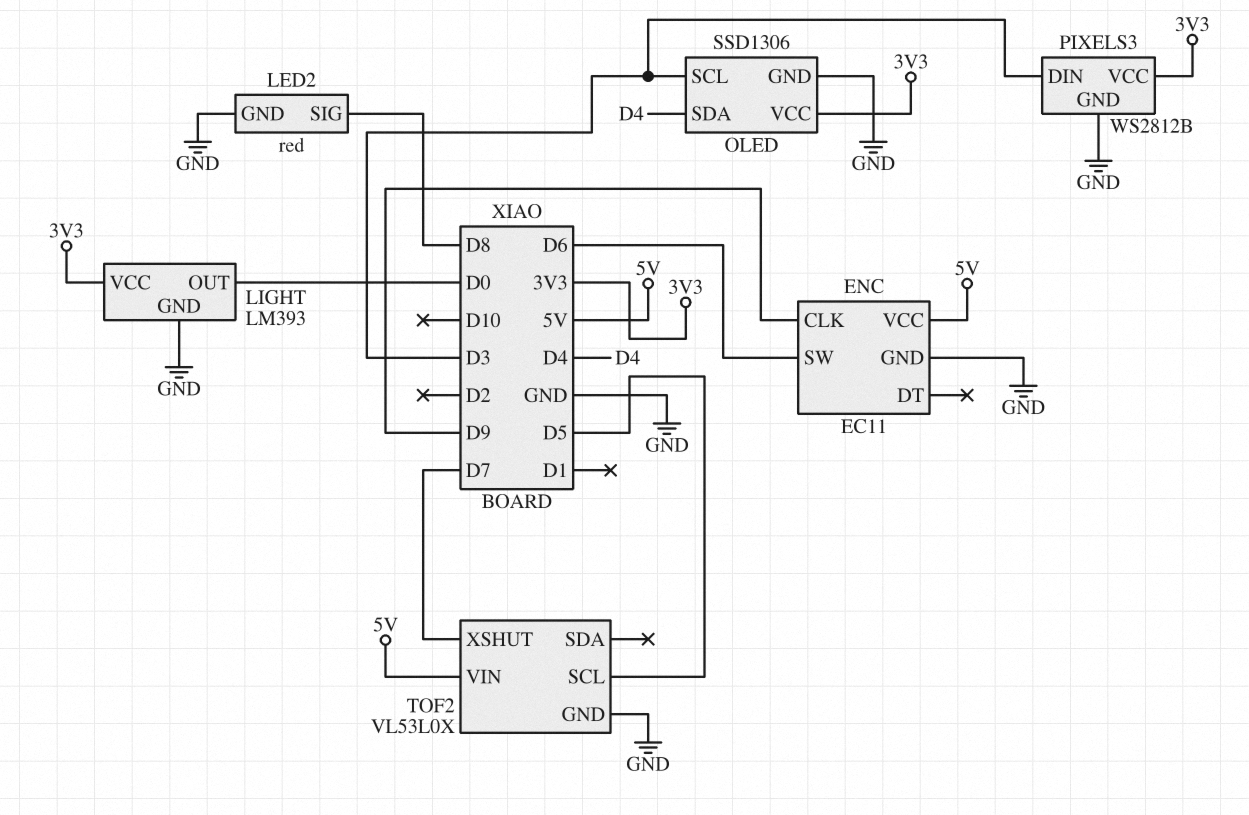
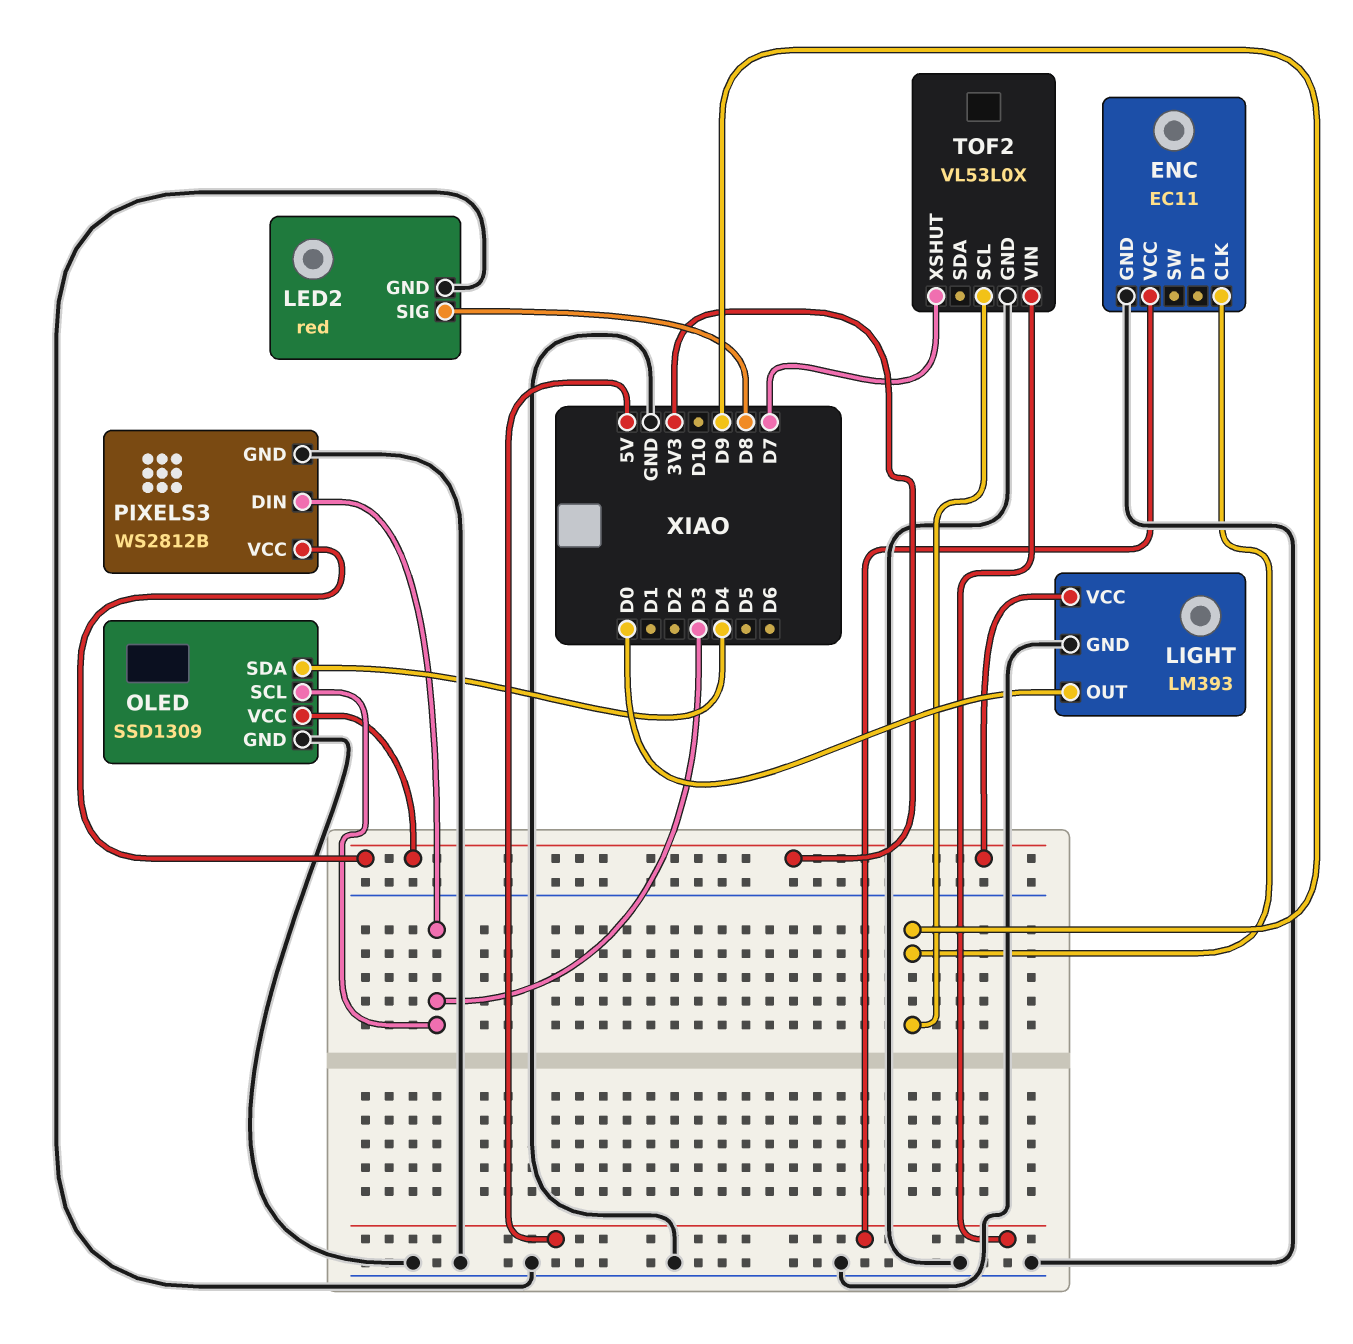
ENC pin SW: D6 -> none
OLED: SSD1306 -> SSD1309
TOF2 pin SCL: D5 -> D9

